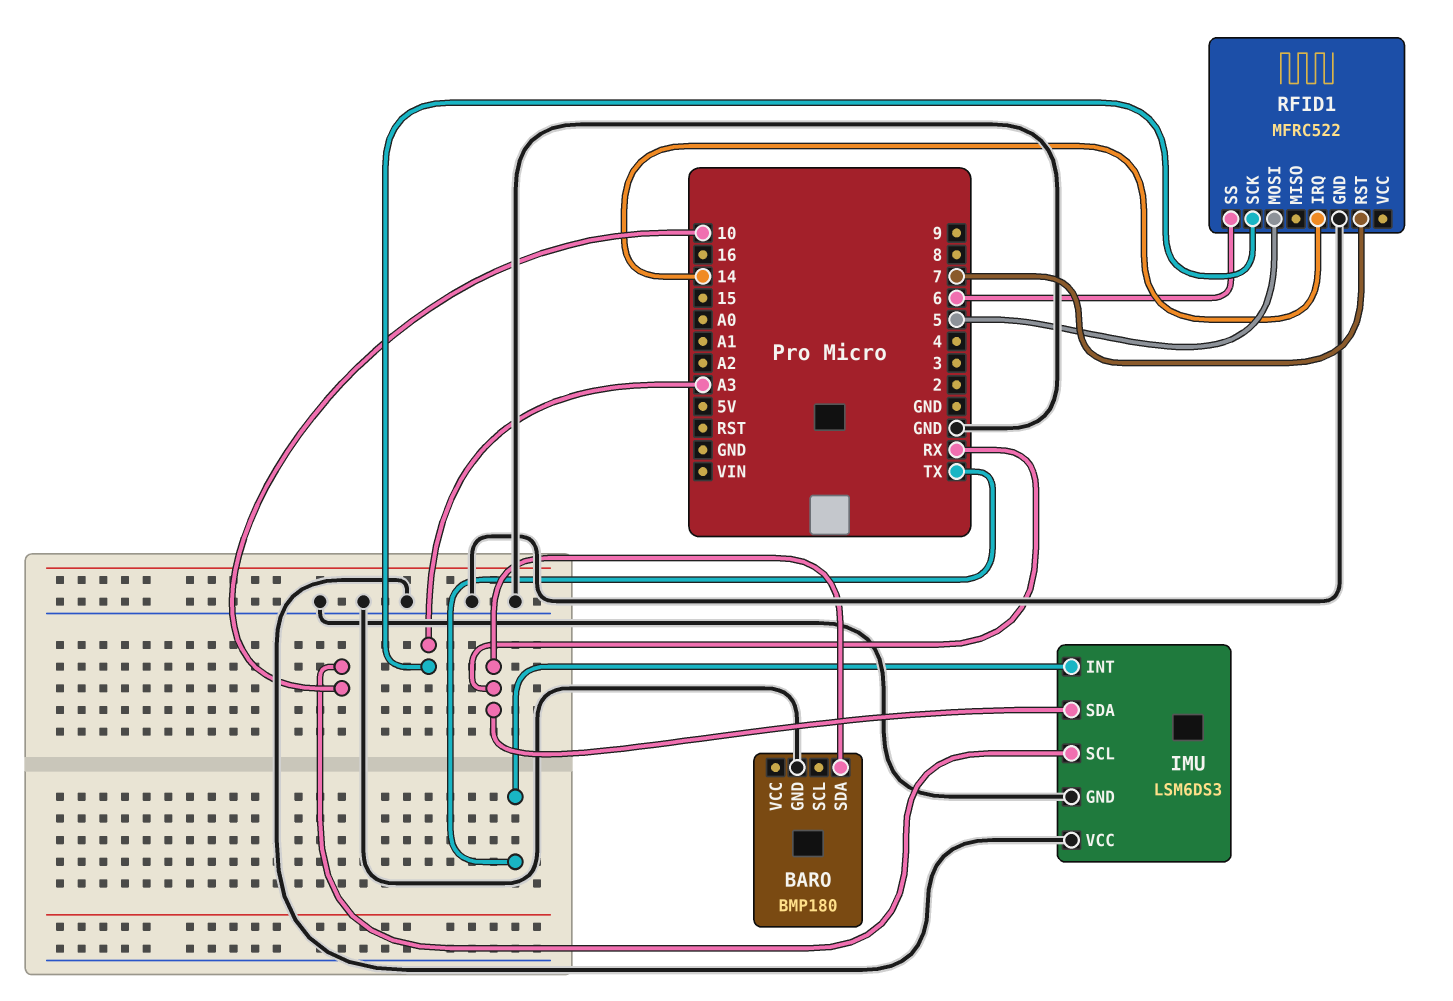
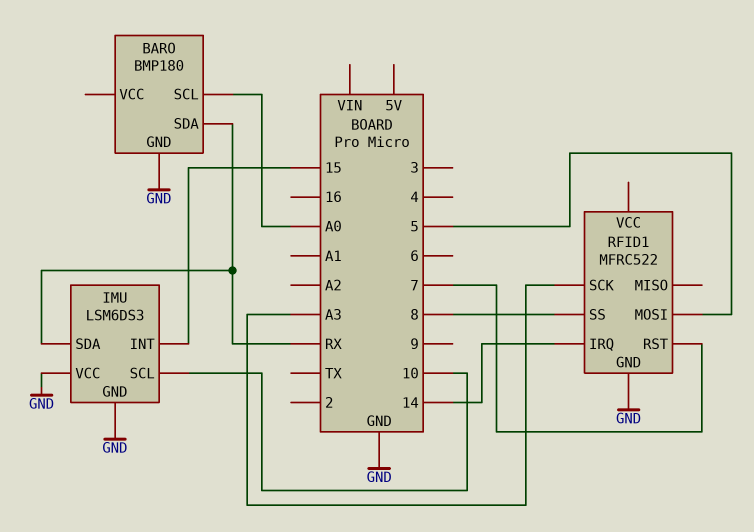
BARO pin SCL: none -> A0
IMU pin INT: TX -> 15
RFID1 pin SS: 6 -> 8

